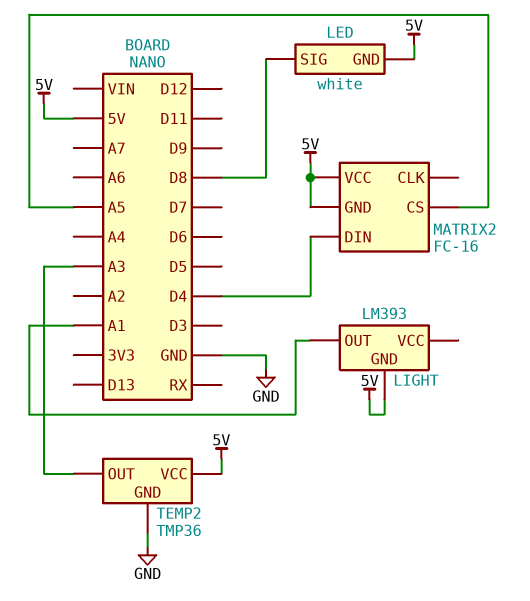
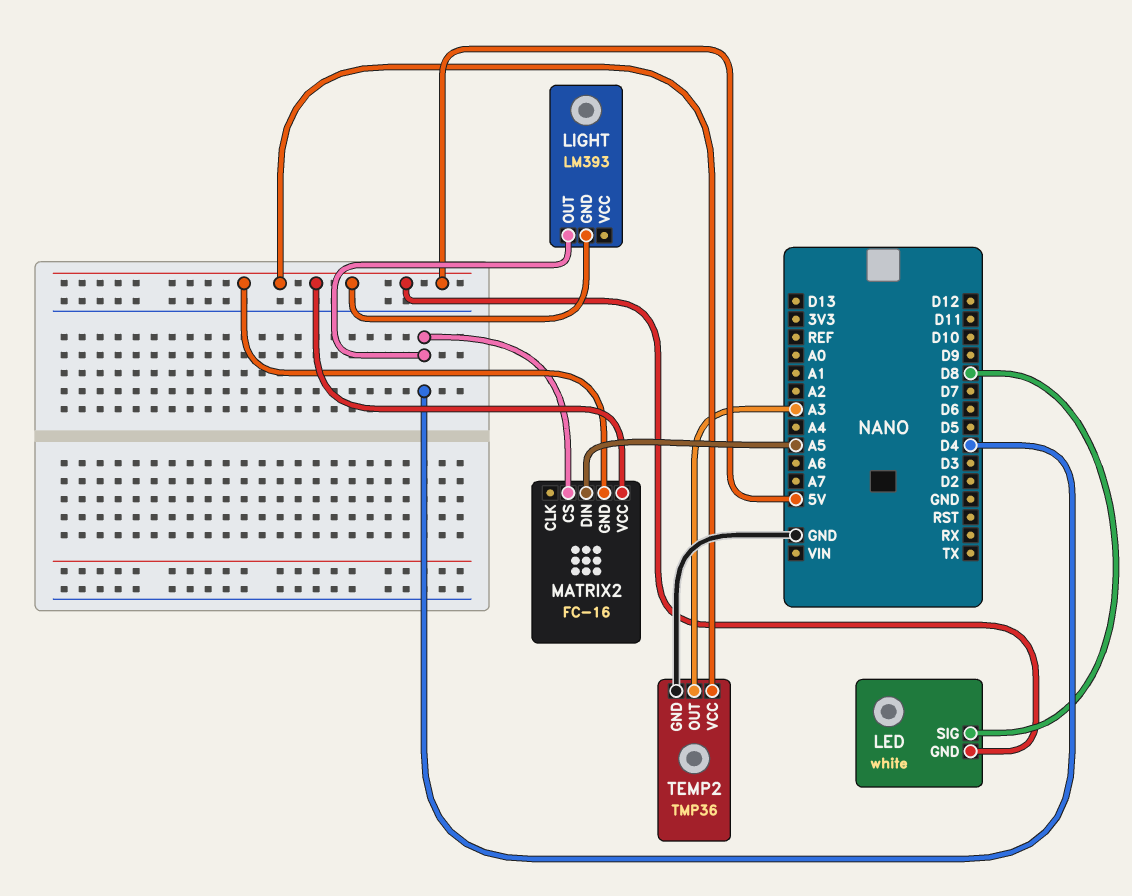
LIGHT pin OUT: A1 -> D4
MATRIX2 pin CS: A5 -> D4
MATRIX2 pin DIN: D4 -> A5

